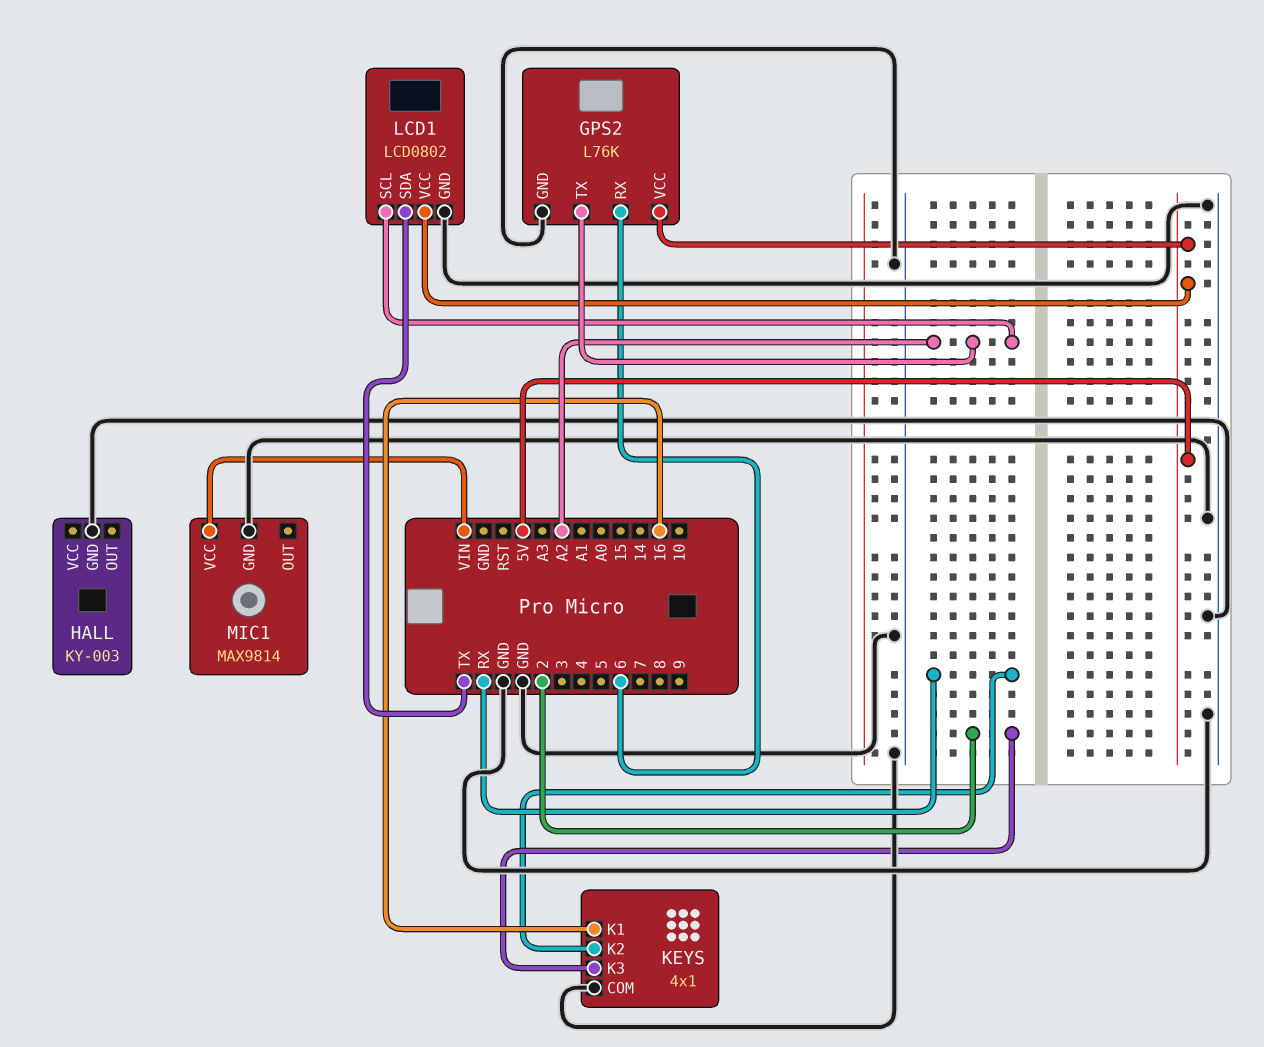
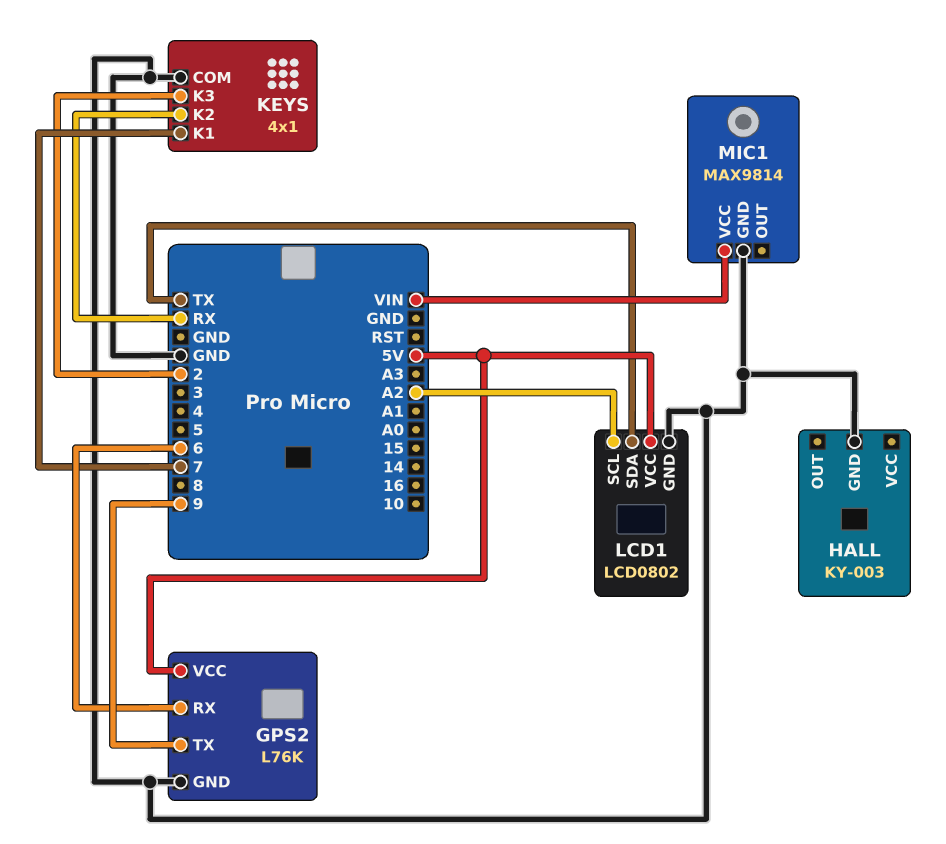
GPS2 pin TX: A2 -> 9
KEYS pin K1: 16 -> 7

